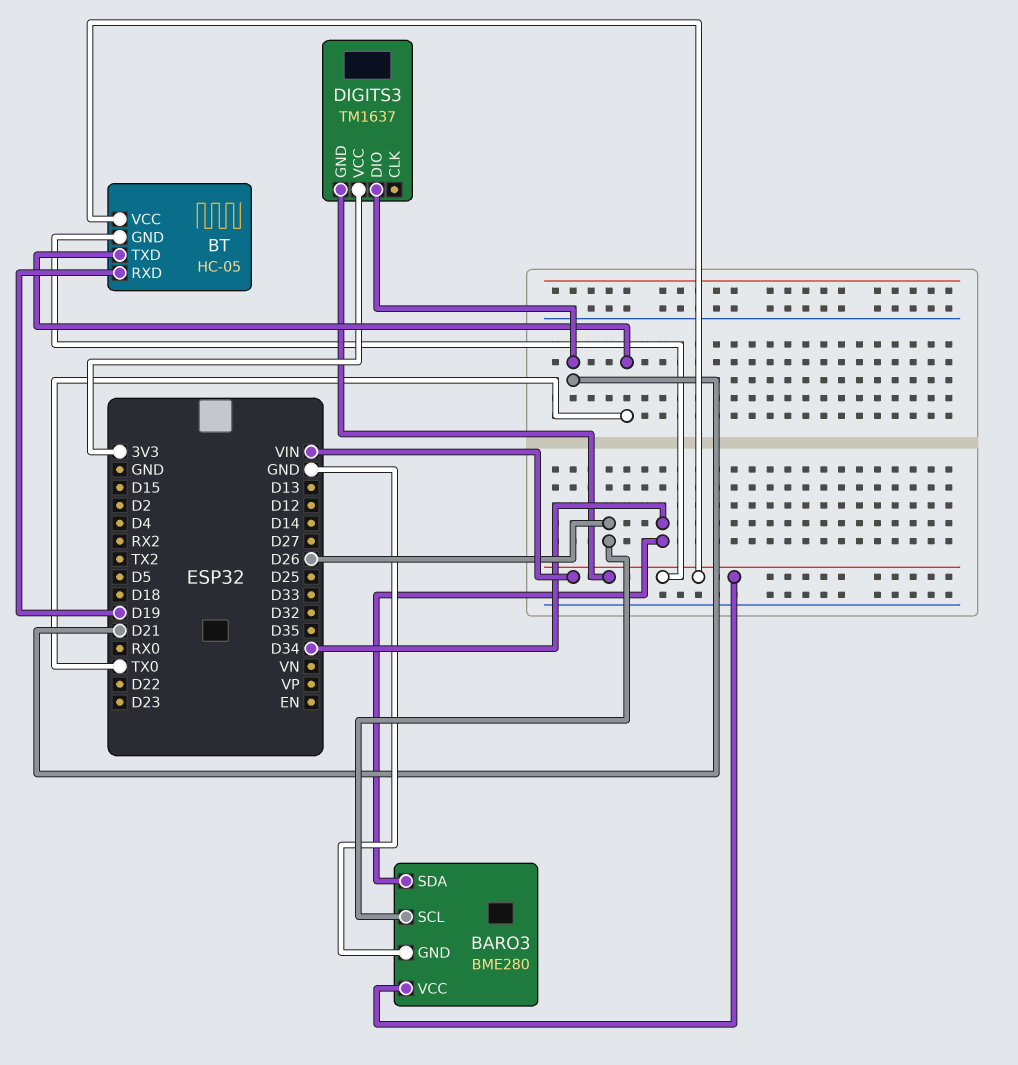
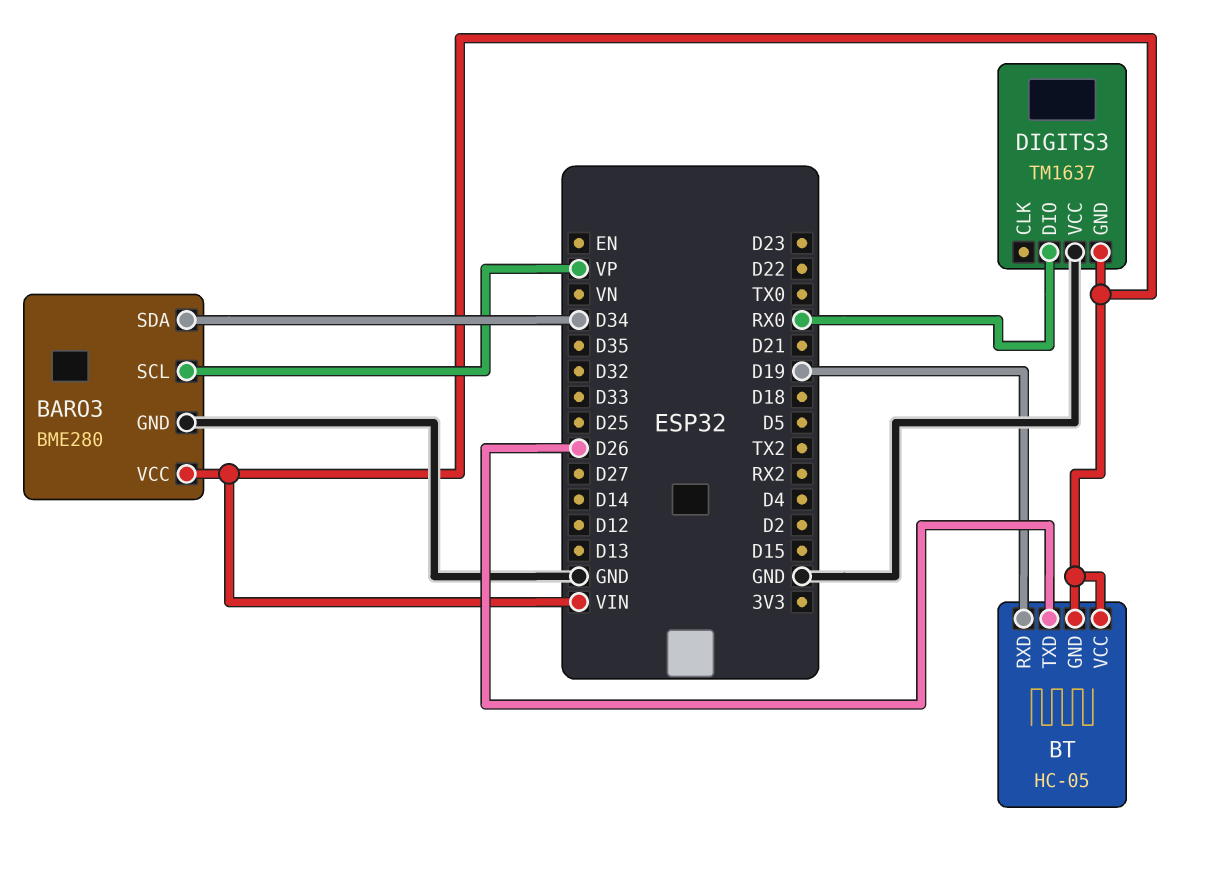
BARO3 pin SCL: D26 -> VP
BT pin TXD: TX0 -> D26
DIGITS3 pin DIO: D21 -> RX0
DIGITS3 pin VCC: 3V3 -> GND

